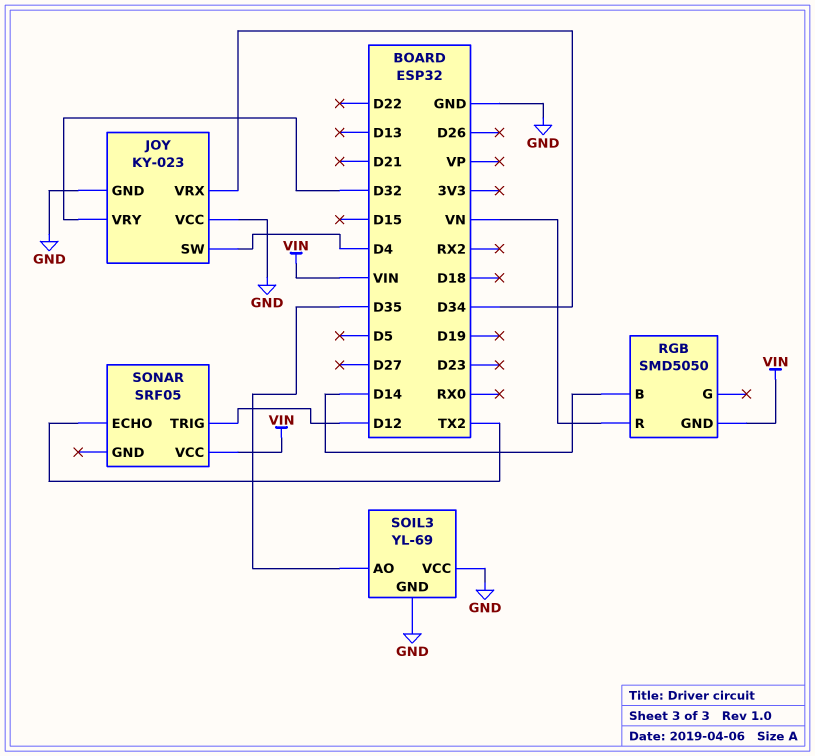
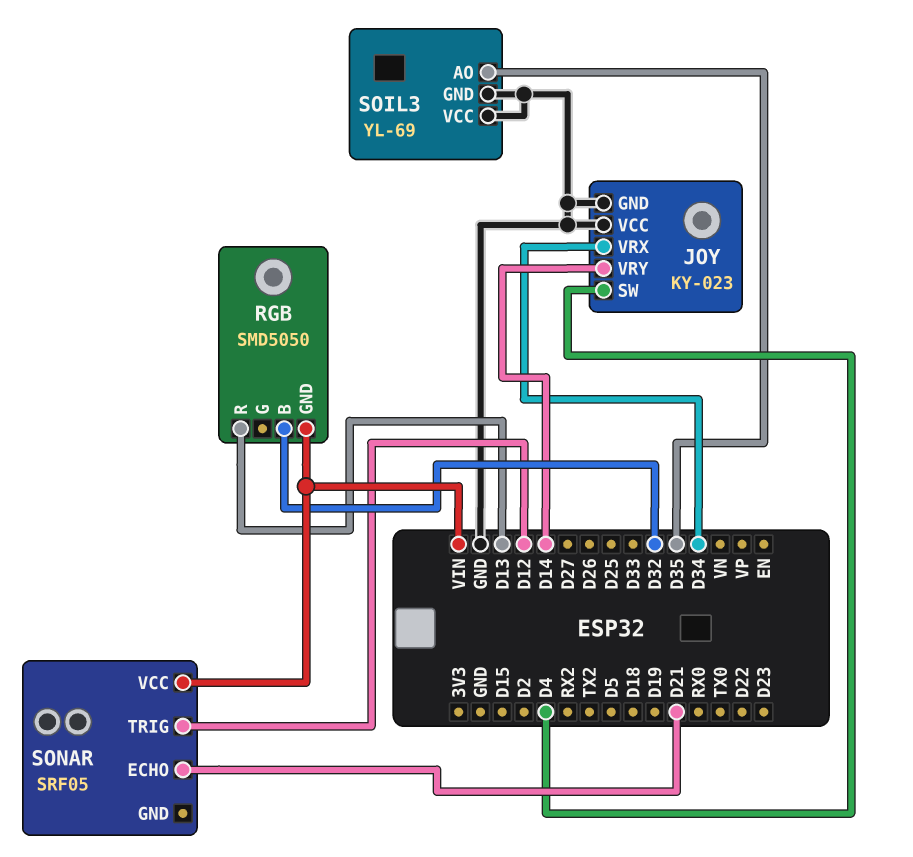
JOY pin VRY: D32 -> D14
RGB pin B: D14 -> D32
RGB pin R: VN -> D13
SONAR pin ECHO: TX2 -> D21

